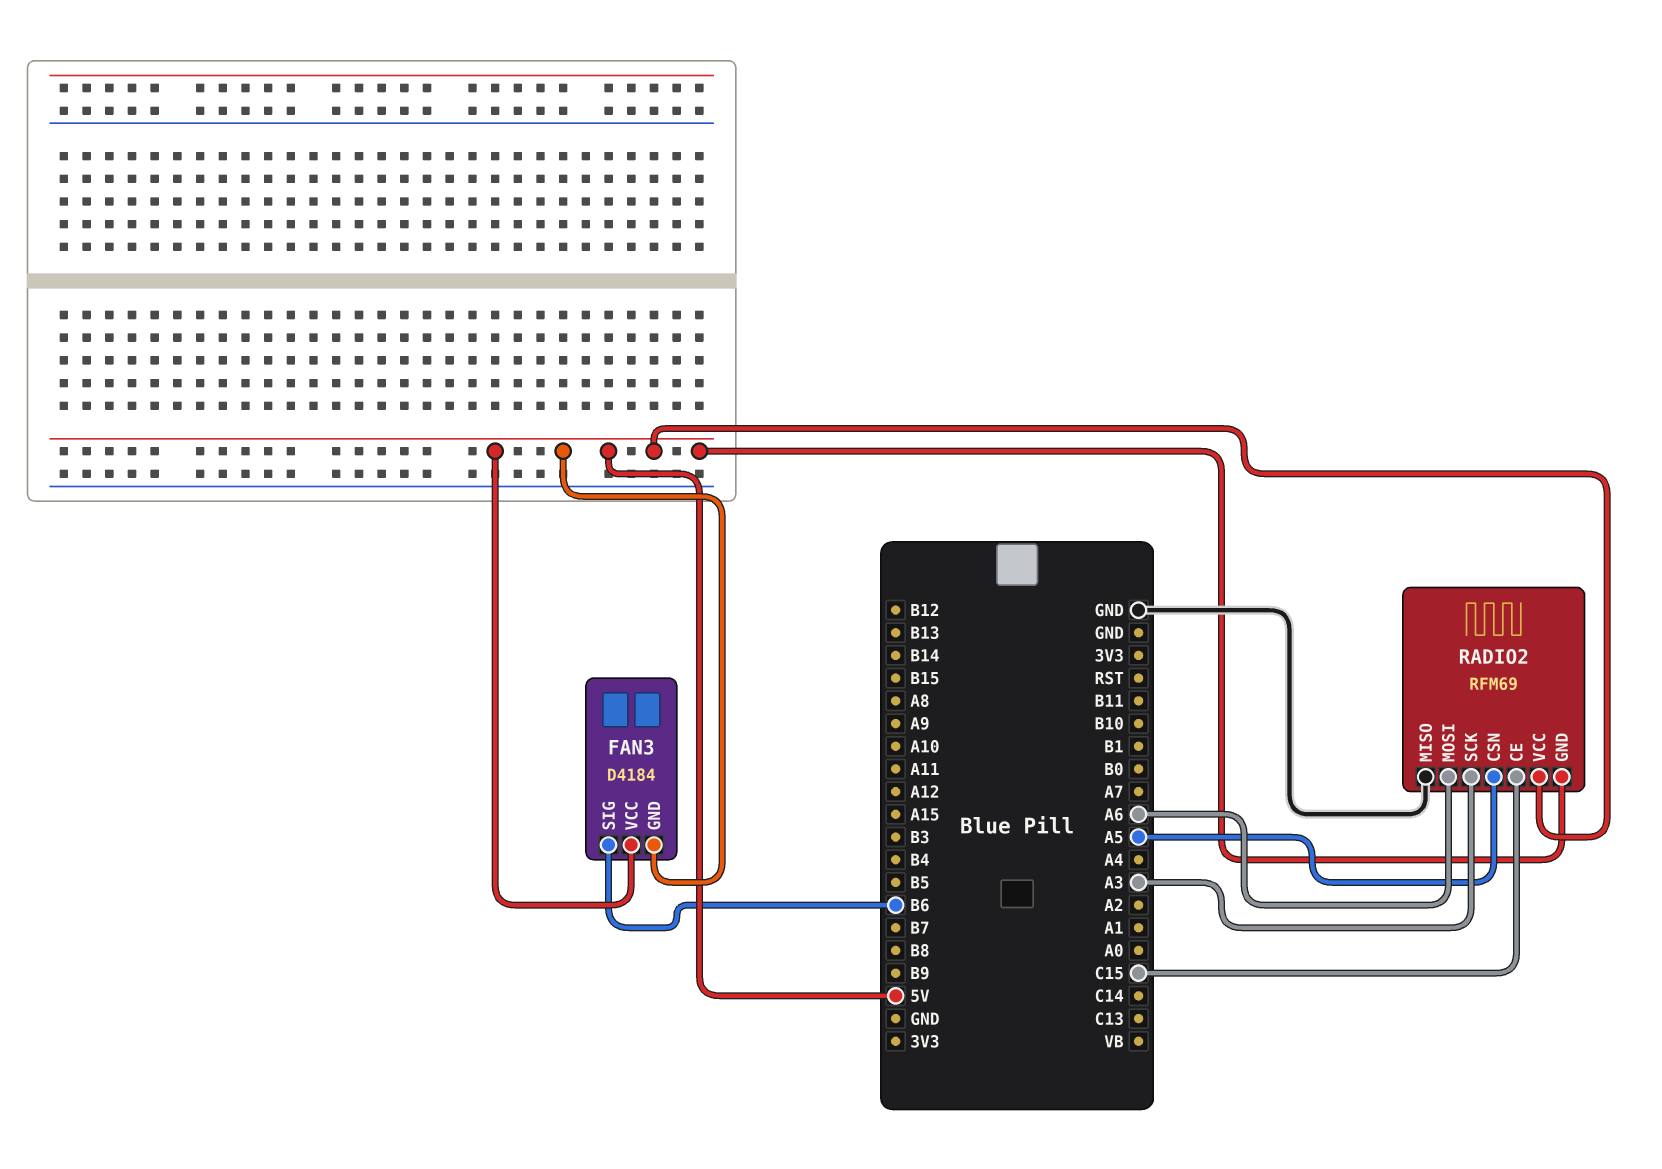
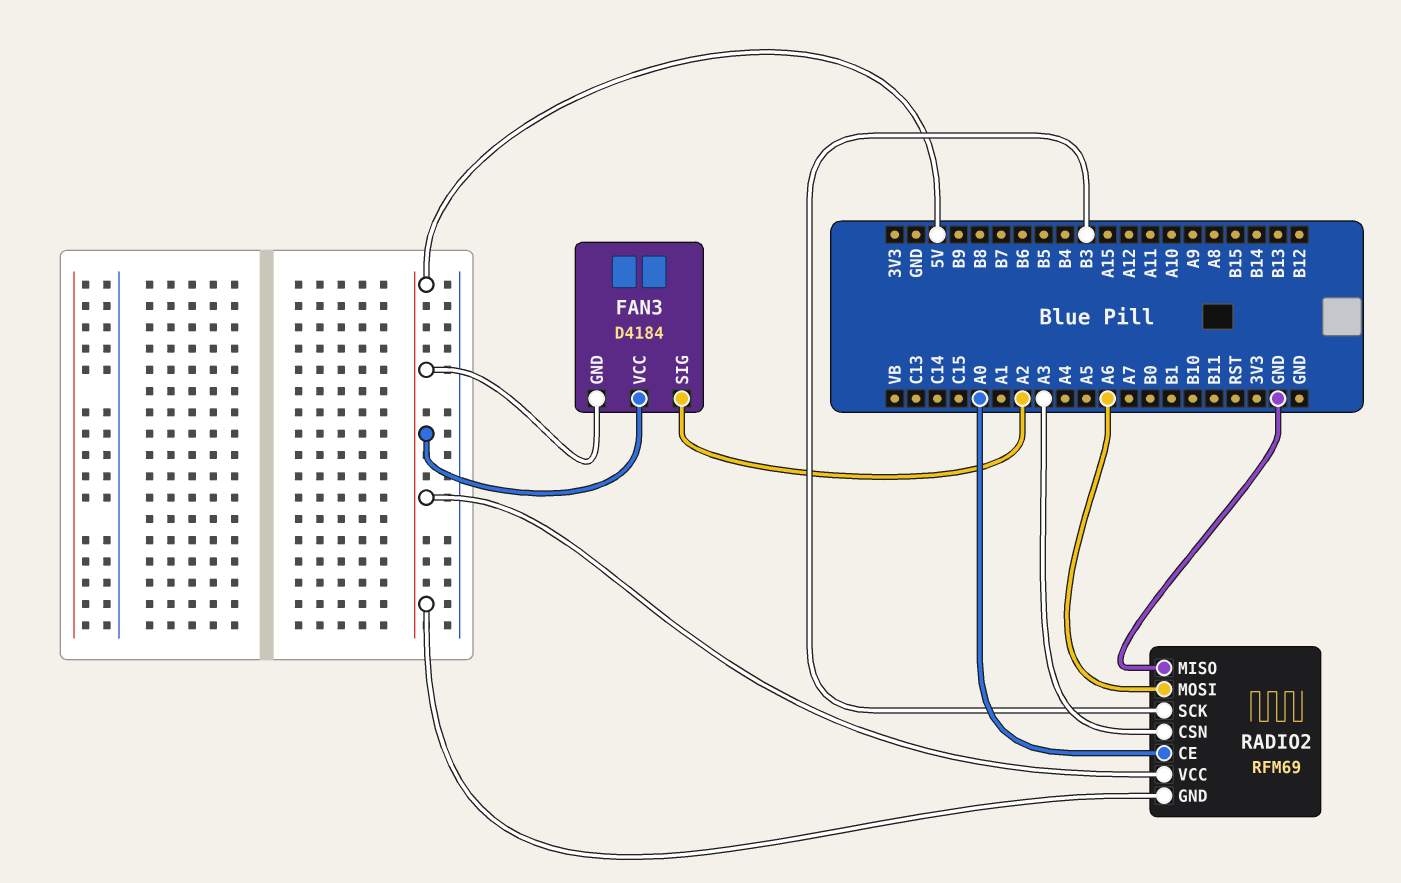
FAN3 pin SIG: B6 -> A2
RADIO2 pin CE: C15 -> A0
RADIO2 pin CSN: A5 -> A3
RADIO2 pin SCK: A3 -> B3

